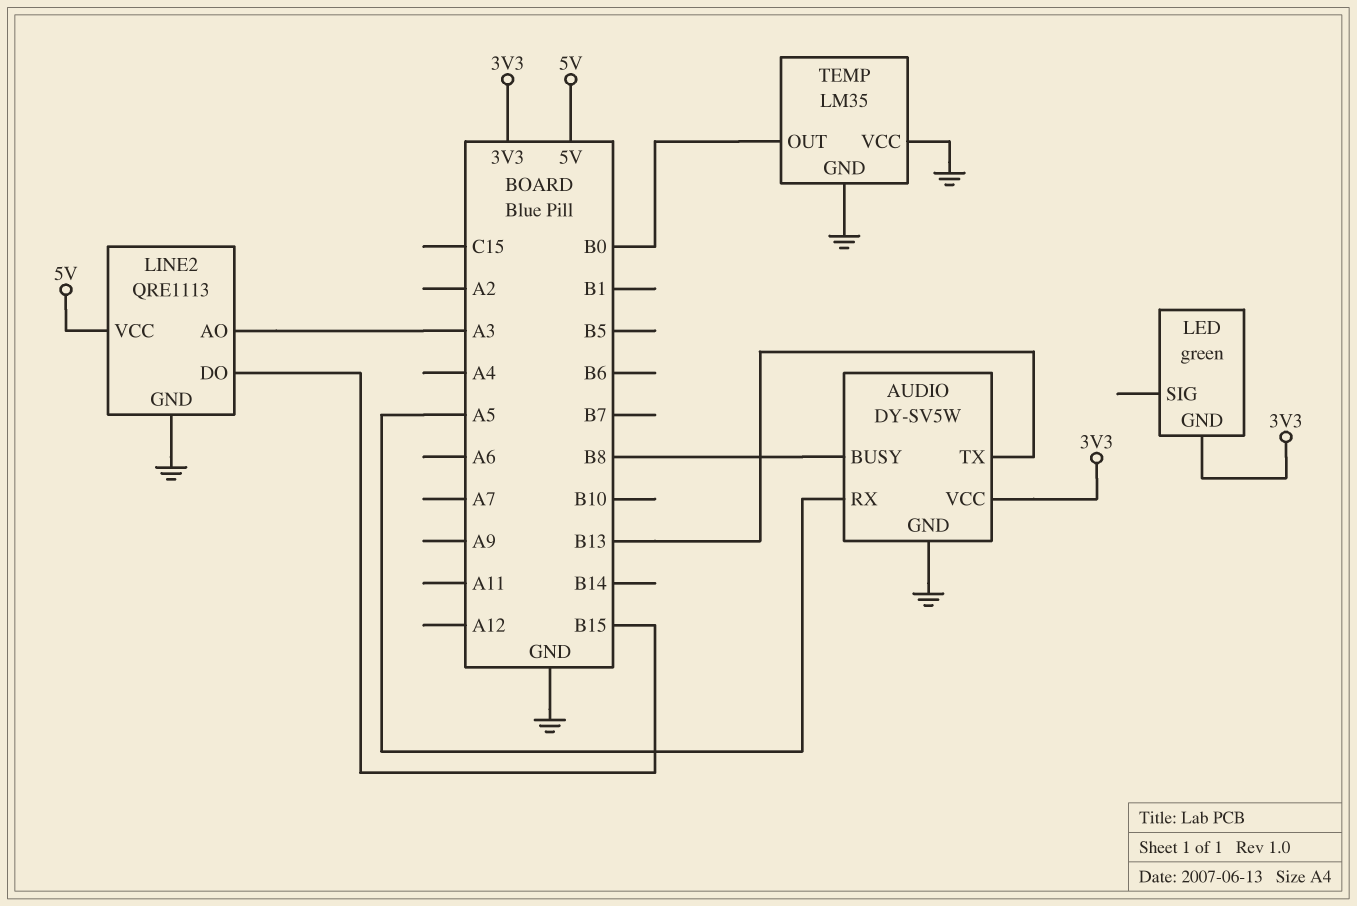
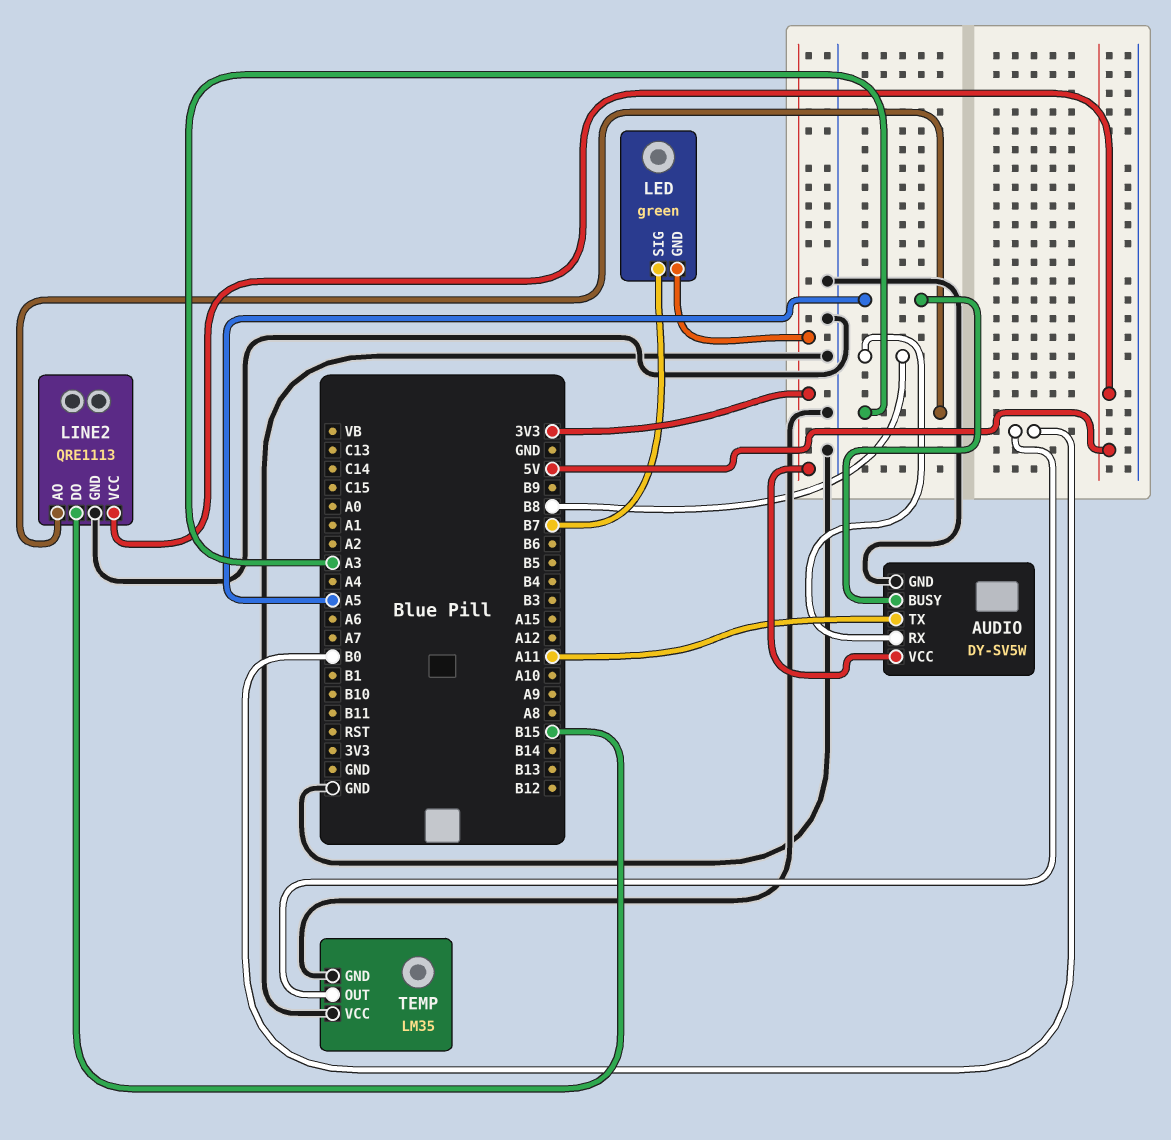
AUDIO pin BUSY: B8 -> A5
AUDIO pin RX: A5 -> B8
AUDIO pin TX: B13 -> A11
LED pin SIG: none -> B7

